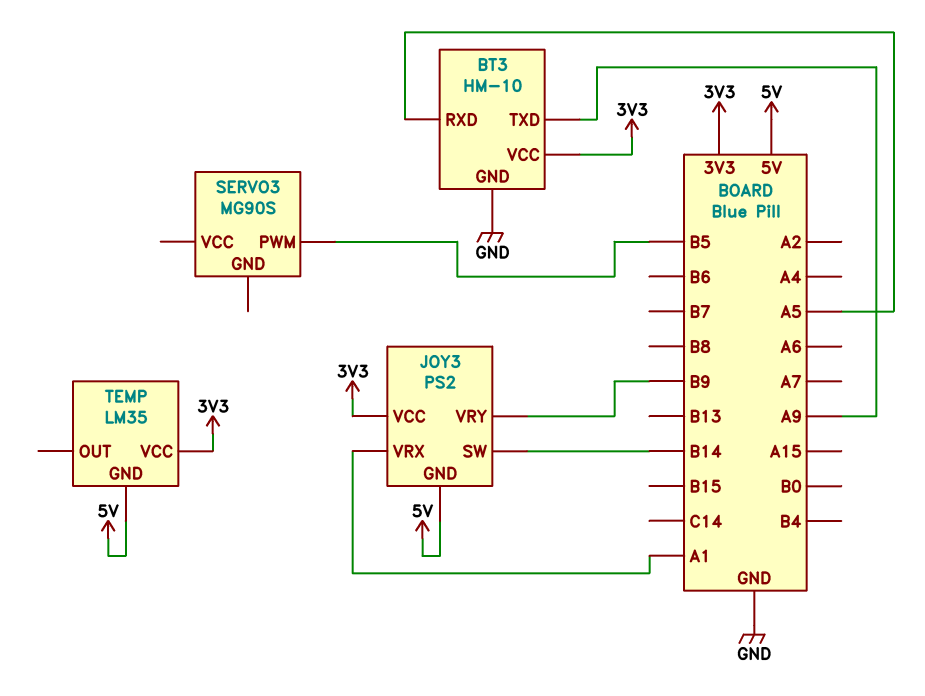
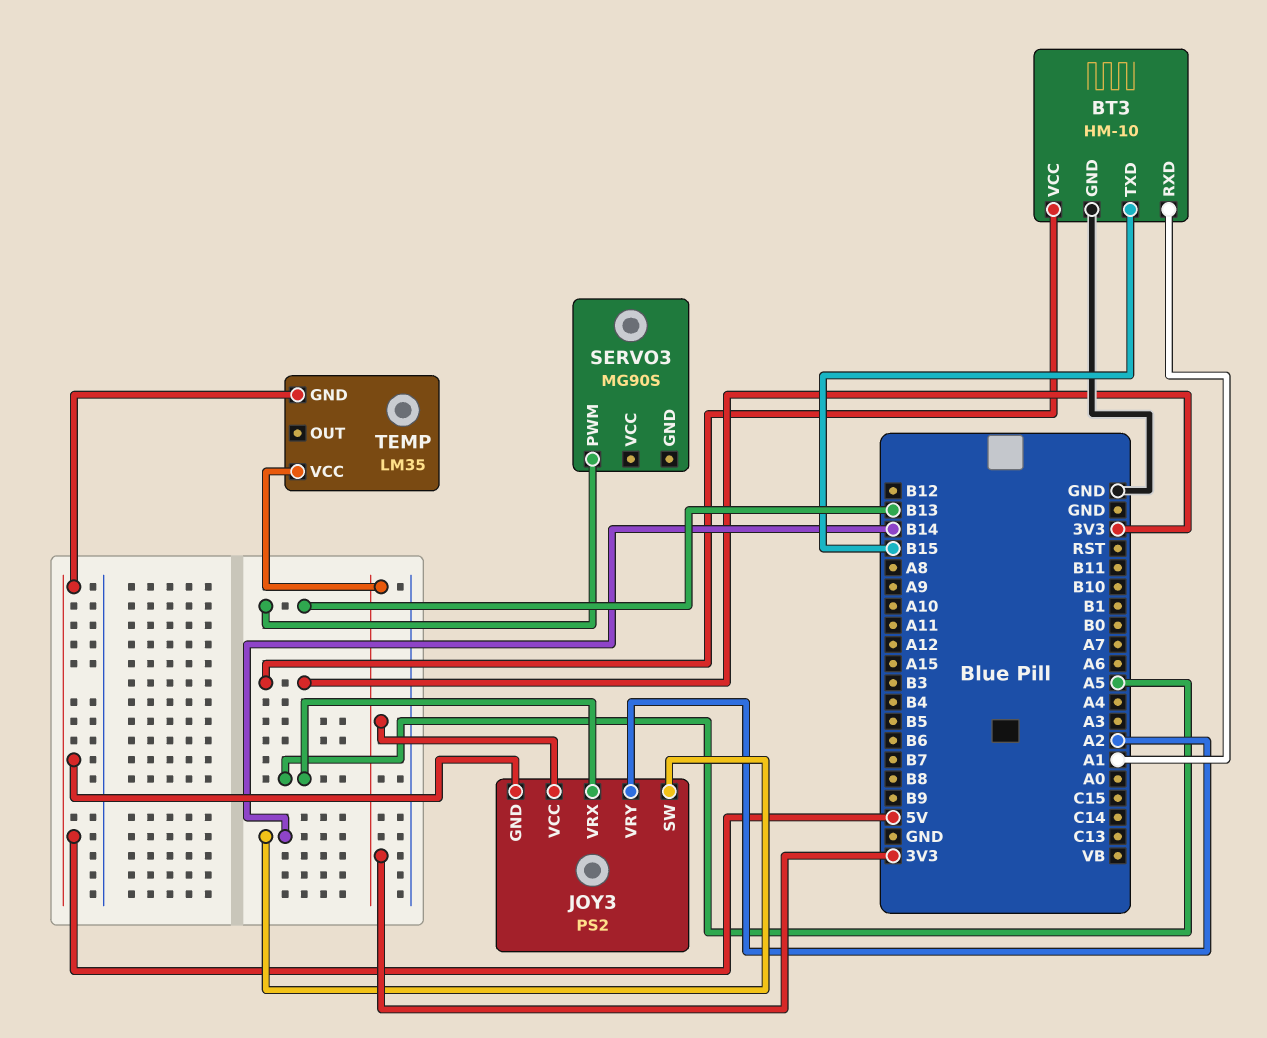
BT3 pin RXD: A5 -> A1
BT3 pin TXD: A9 -> B15
JOY3 pin VRX: A1 -> A5
JOY3 pin VRY: B9 -> A2
SERVO3 pin PWM: B5 -> B13

